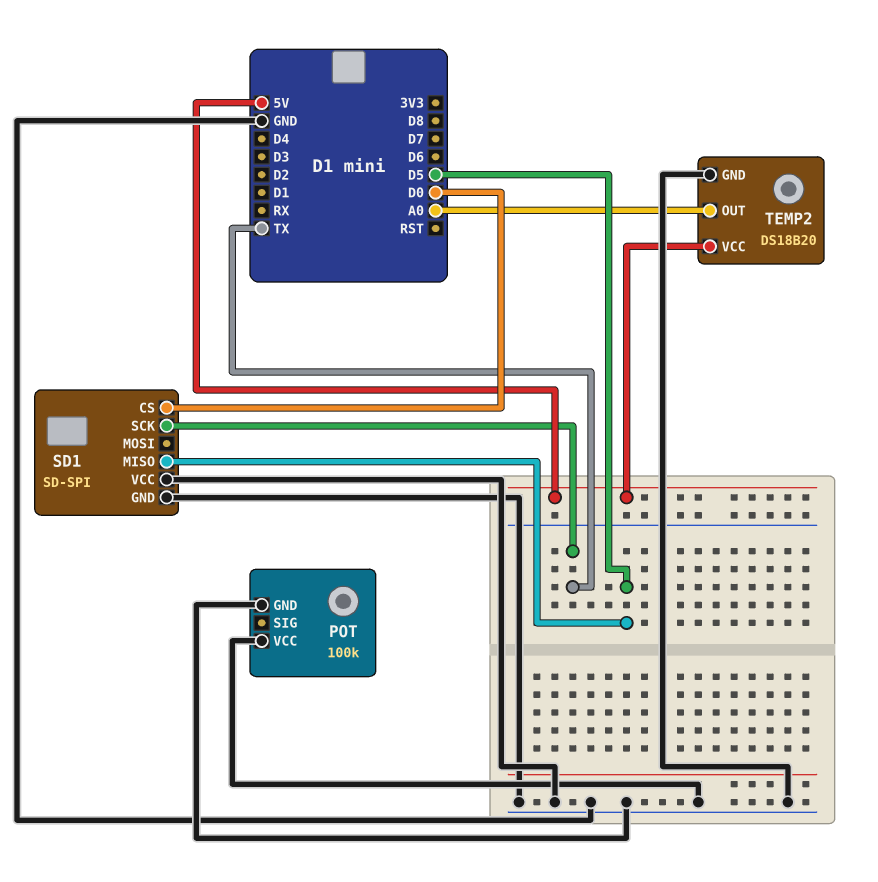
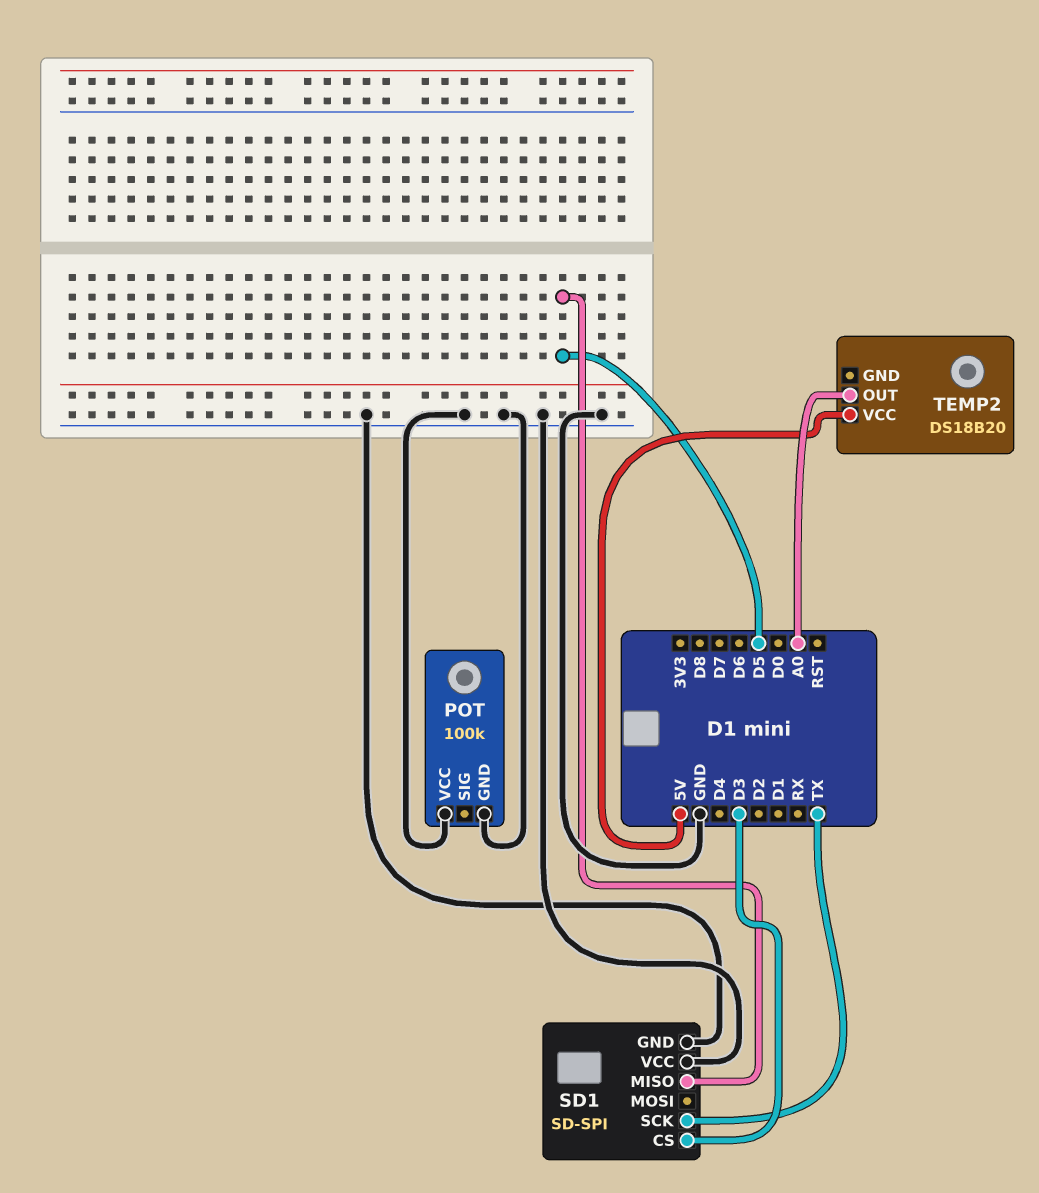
SD1 pin CS: D0 -> D3
TEMP2 pin GND: GND -> none

